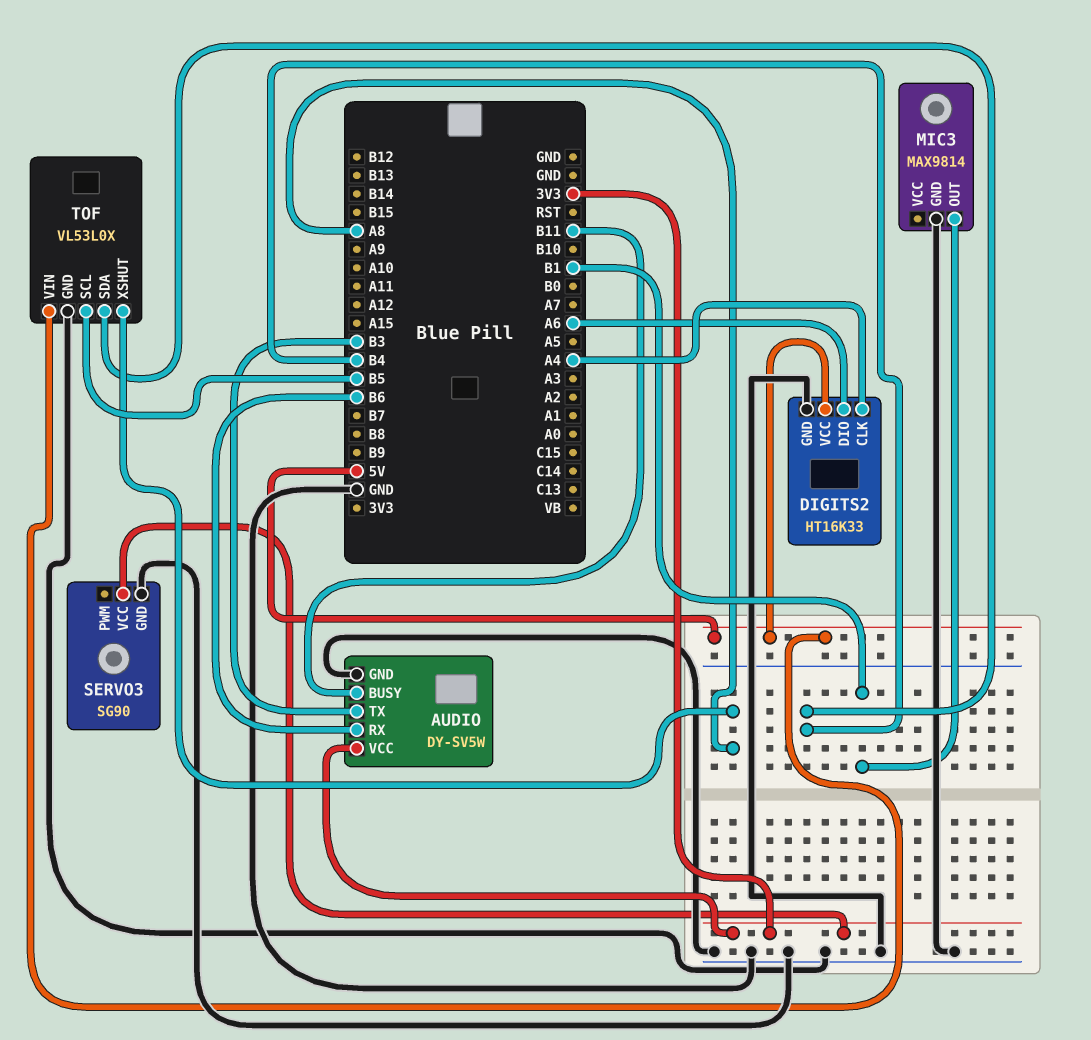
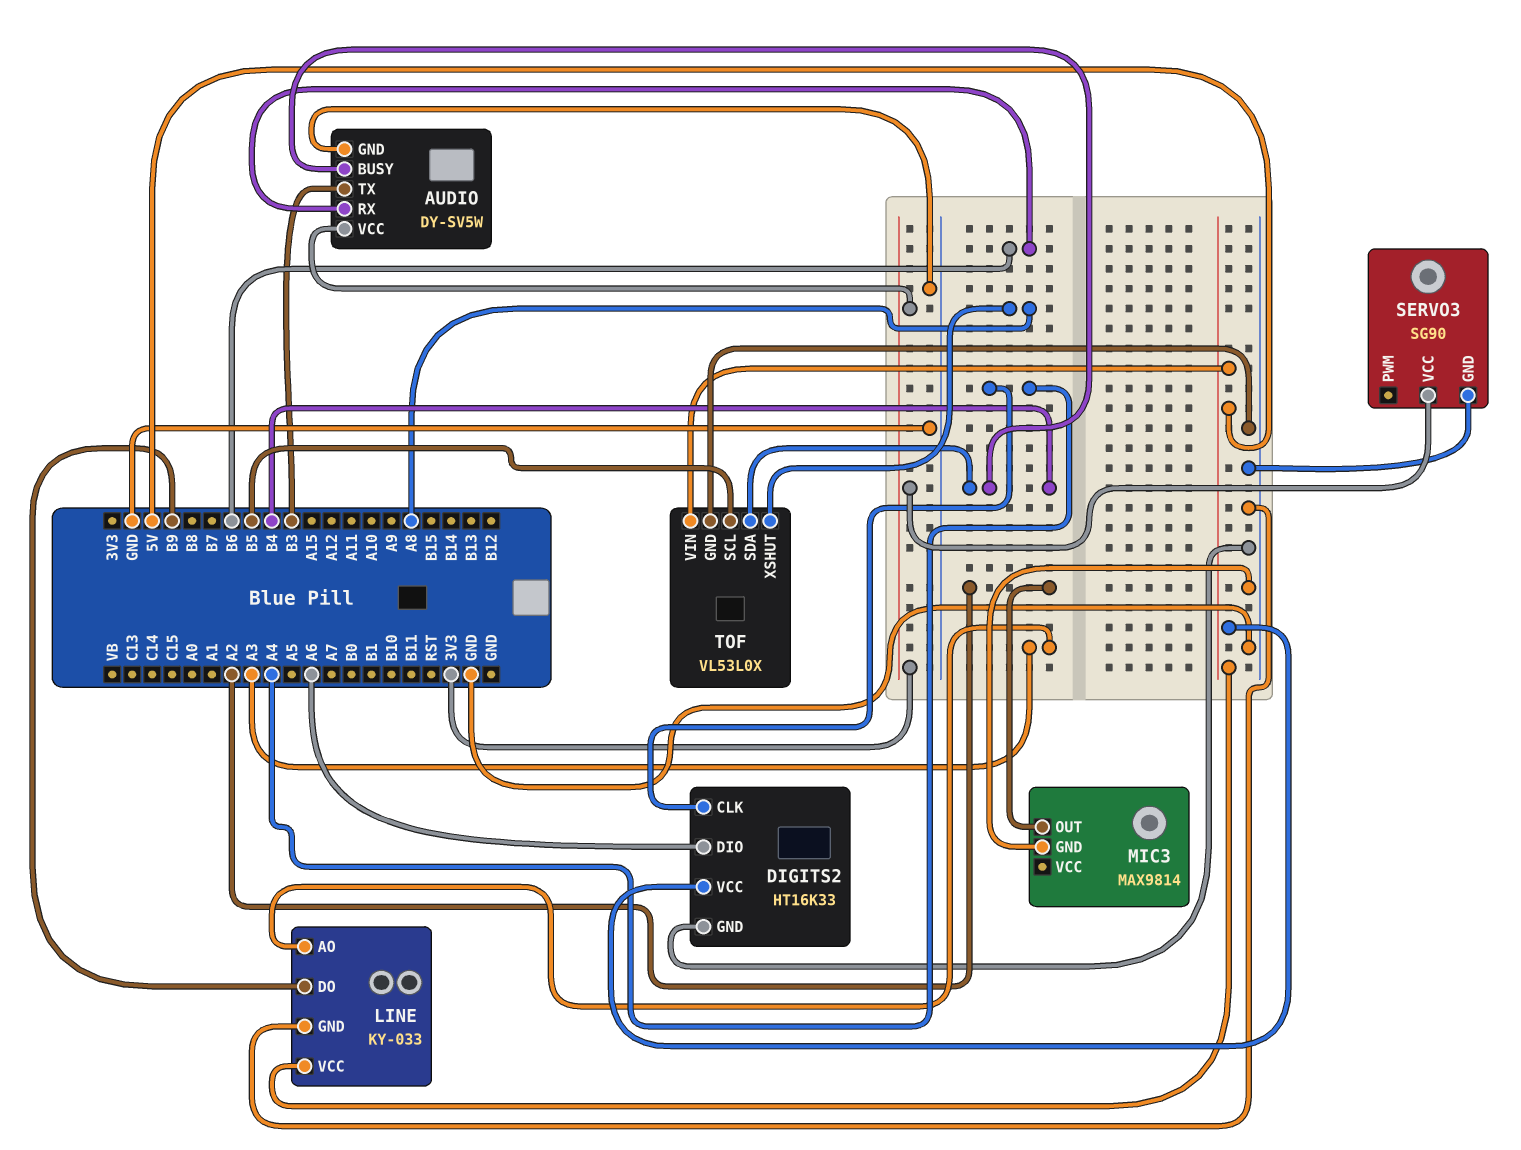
AUDIO pin BUSY: B11 -> B4
LINE: none -> KY-033
LINE pin AO: none -> A3
LINE pin DO: none -> B9
LINE pin GND: none -> GND
LINE pin VCC: none -> 5V
MIC3 pin OUT: B1 -> A2

